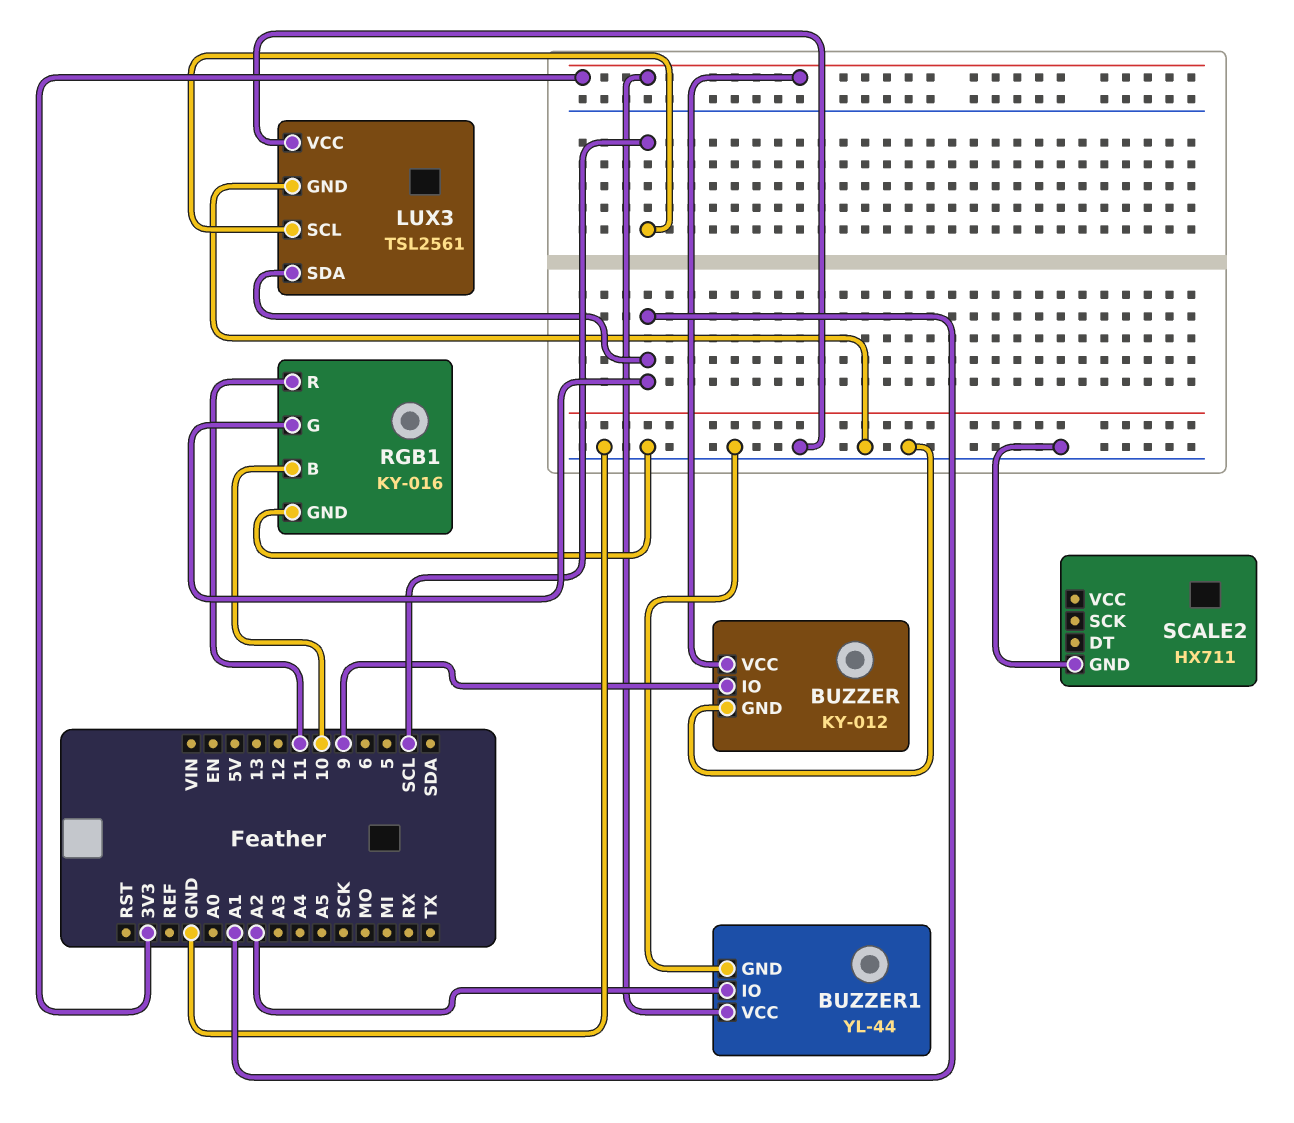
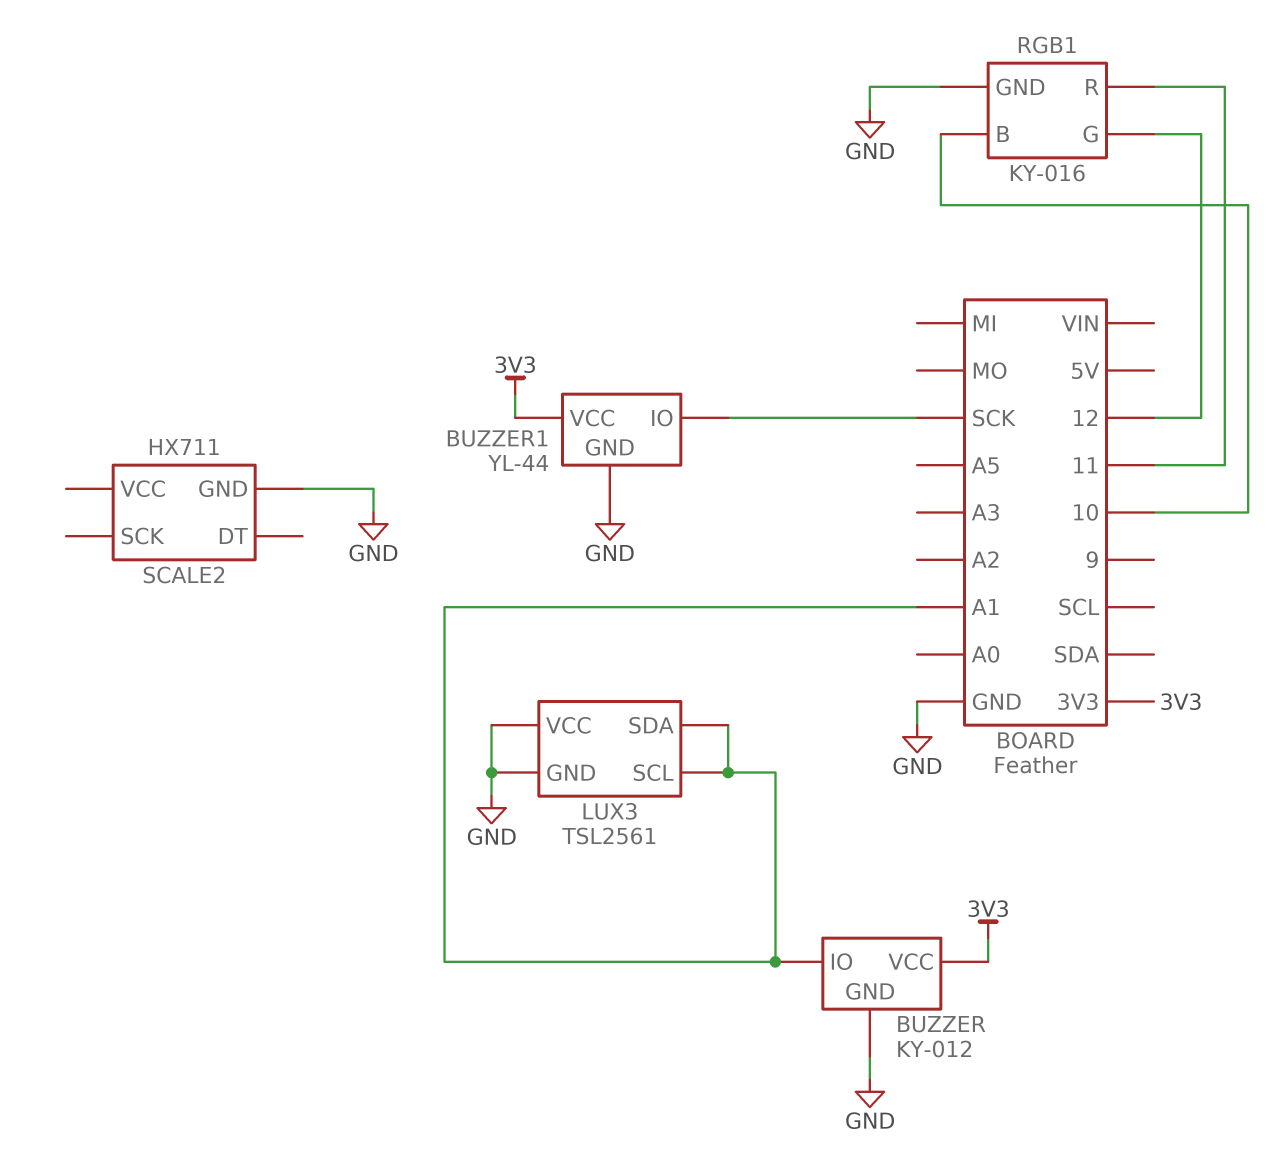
BUZZER pin IO: 9 -> A1
BUZZER1 pin IO: A2 -> SCK
LUX3 pin SCL: SCL -> A1
RGB1 pin G: A1 -> 12

